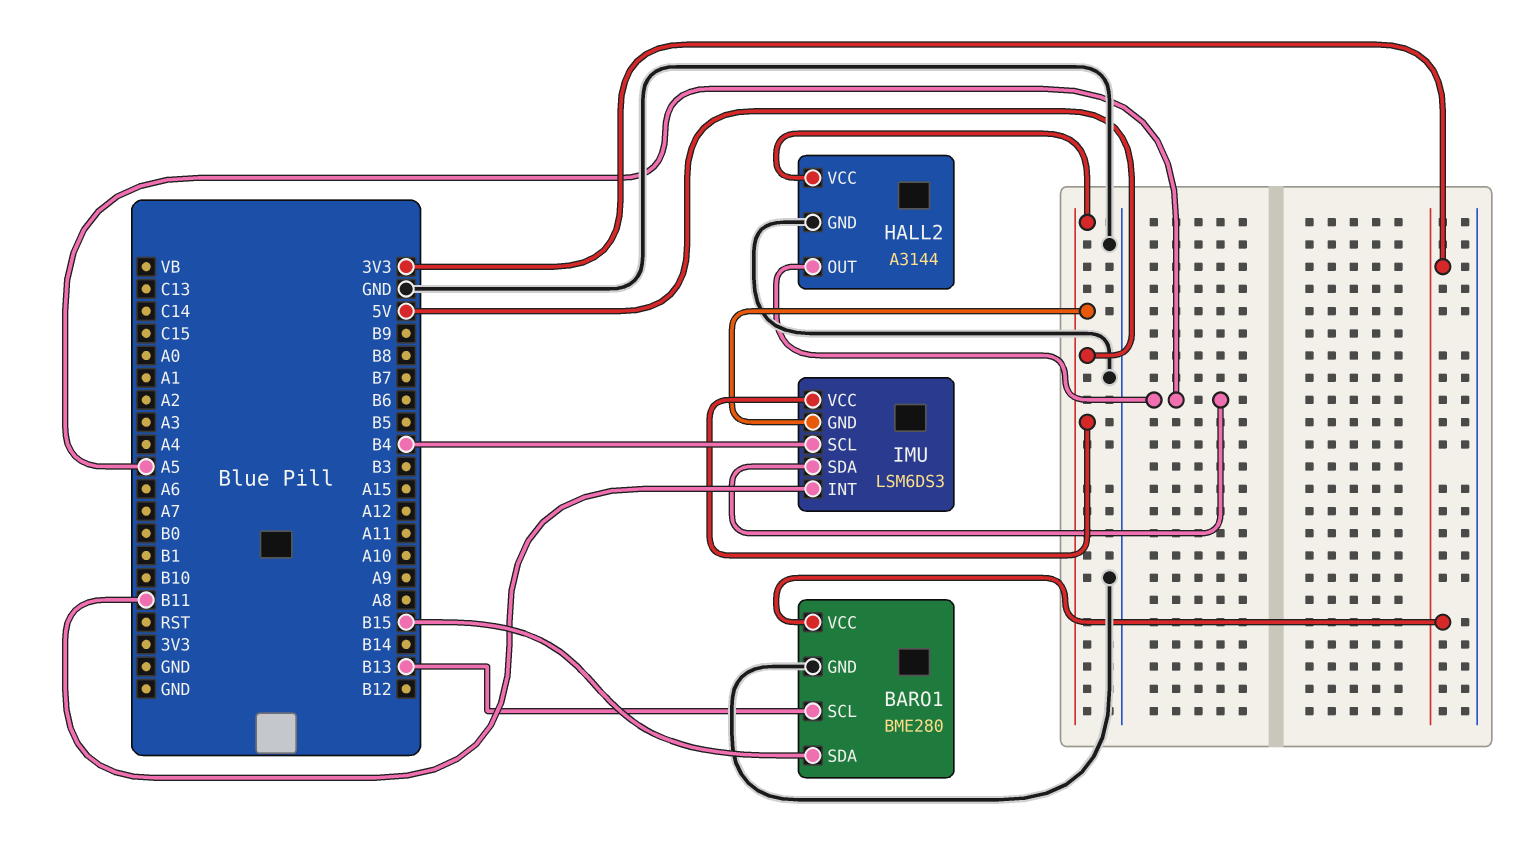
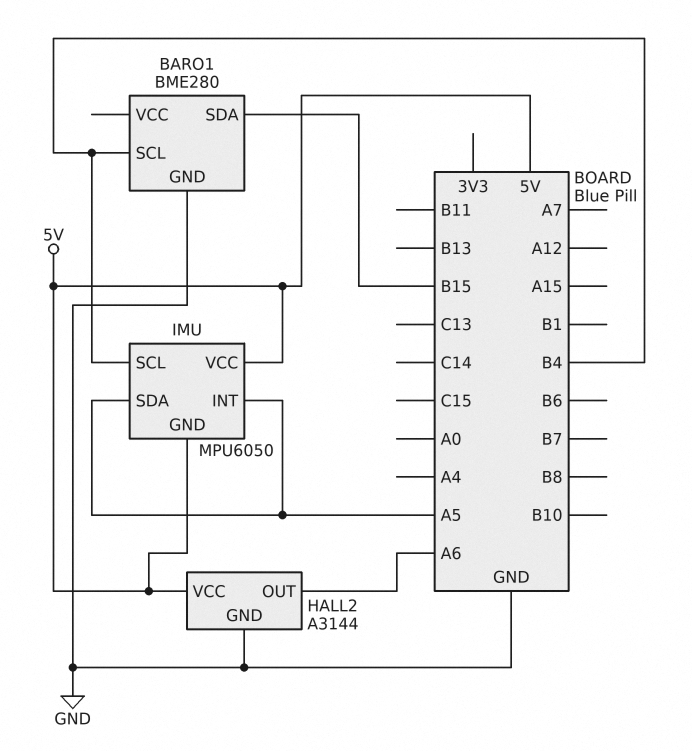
BARO1 pin SCL: B13 -> B4
BARO1 pin VCC: 3V3 -> none
HALL2 pin OUT: A5 -> A6
IMU: LSM6DS3 -> MPU6050
IMU pin INT: B11 -> A5

